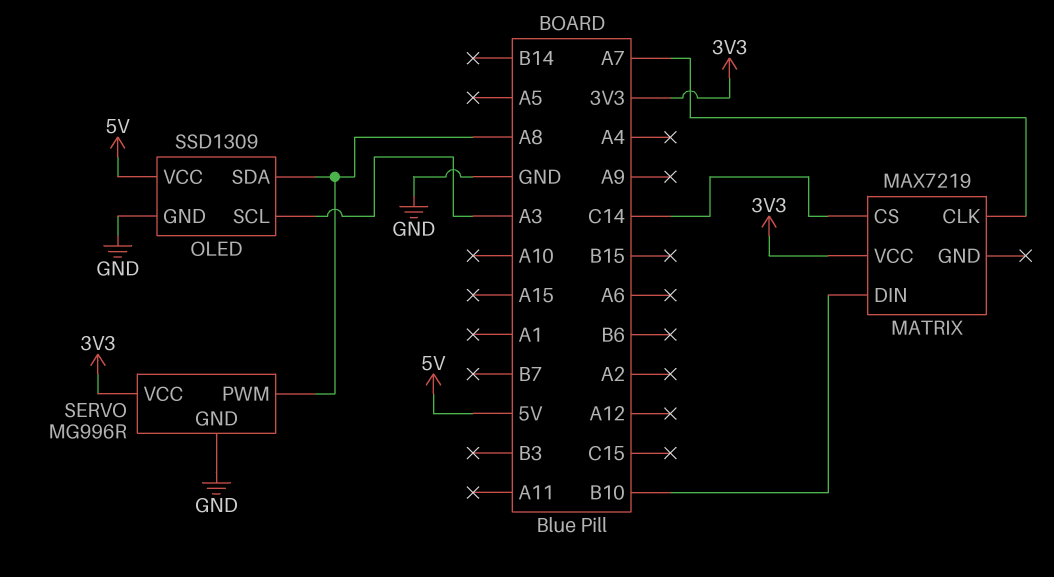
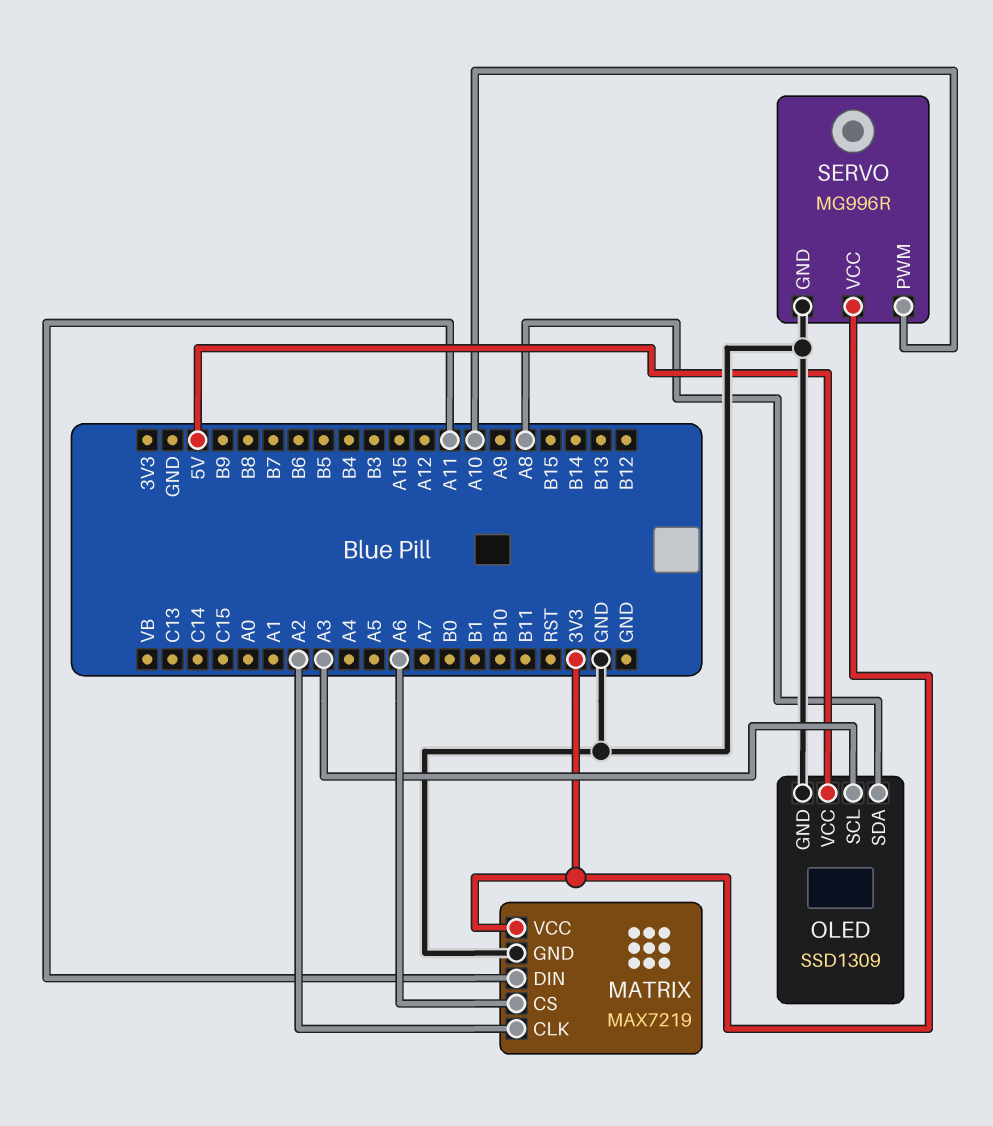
MATRIX pin CLK: A7 -> A2
MATRIX pin CS: C14 -> A6
MATRIX pin DIN: B10 -> A11
MATRIX pin GND: none -> GND
SERVO pin PWM: A8 -> A10

